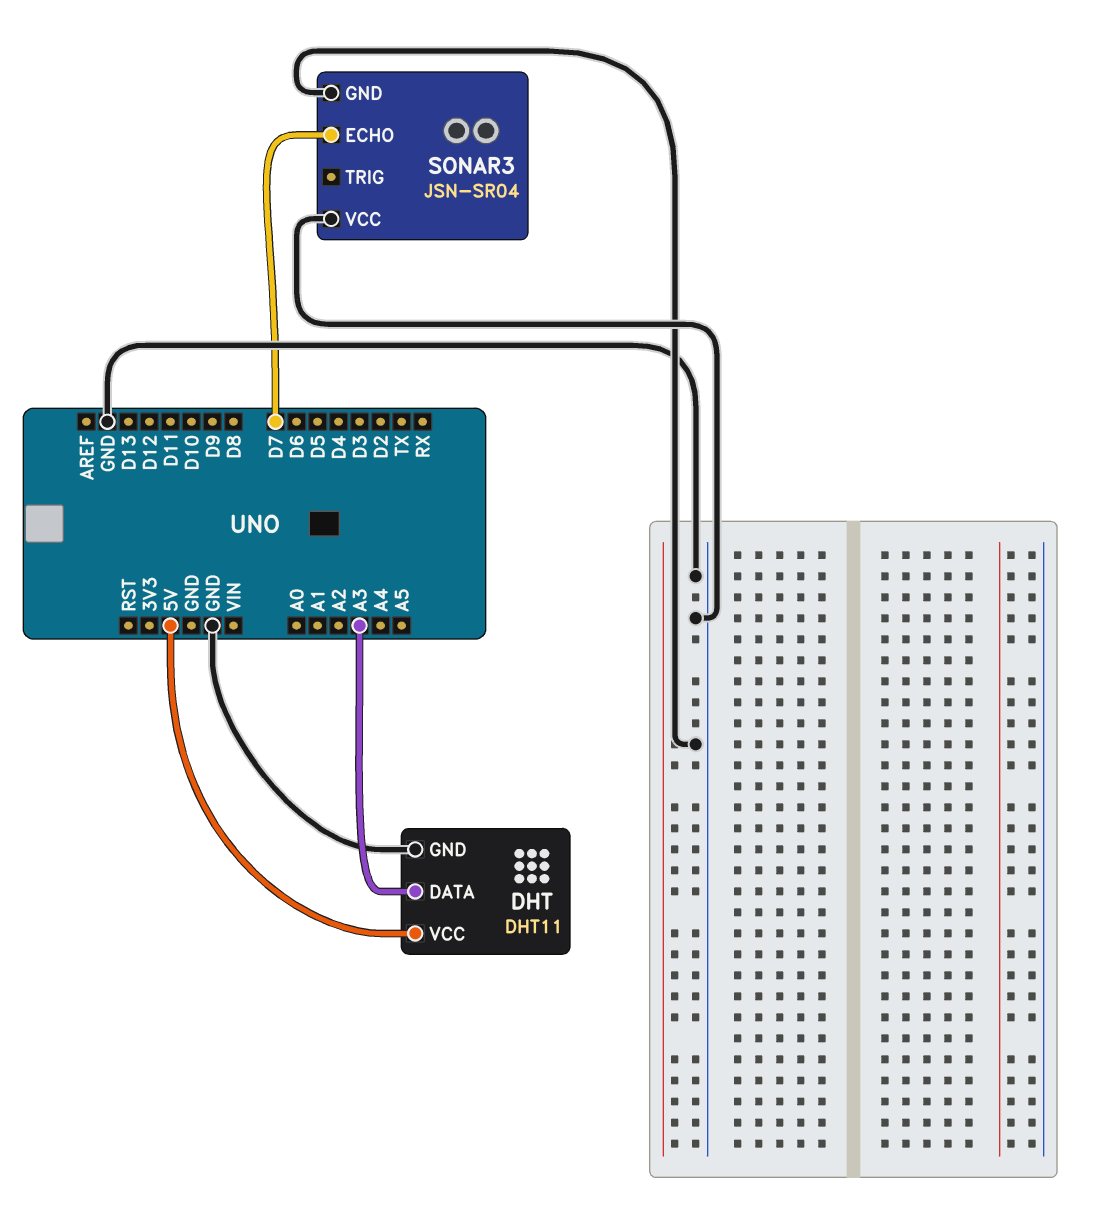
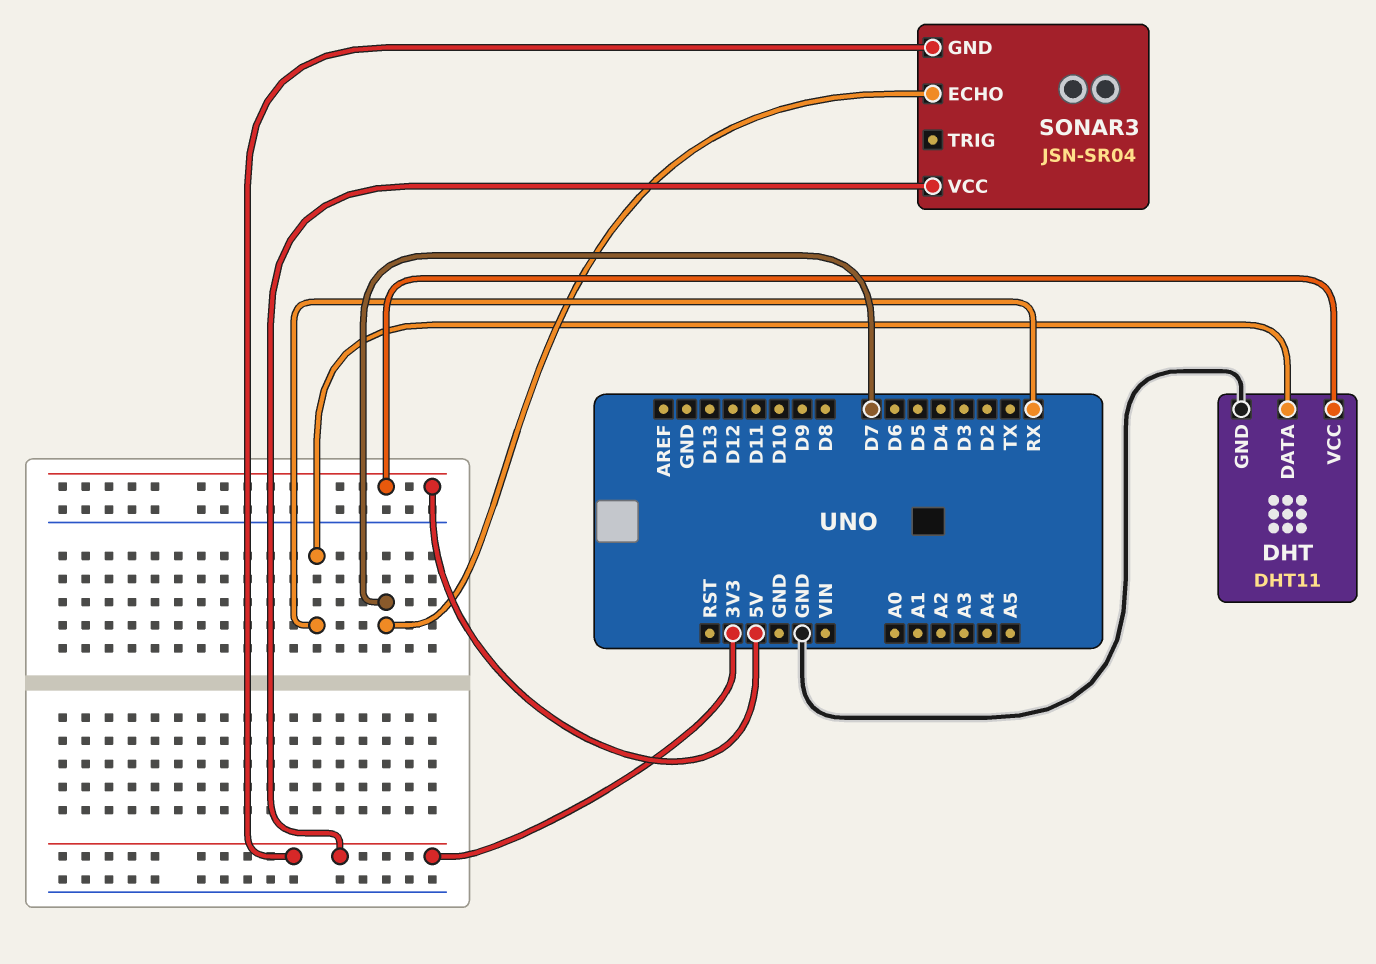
DHT pin DATA: A3 -> RX
SONAR3 pin GND: GND -> 3V3
SONAR3 pin VCC: GND -> 3V3

